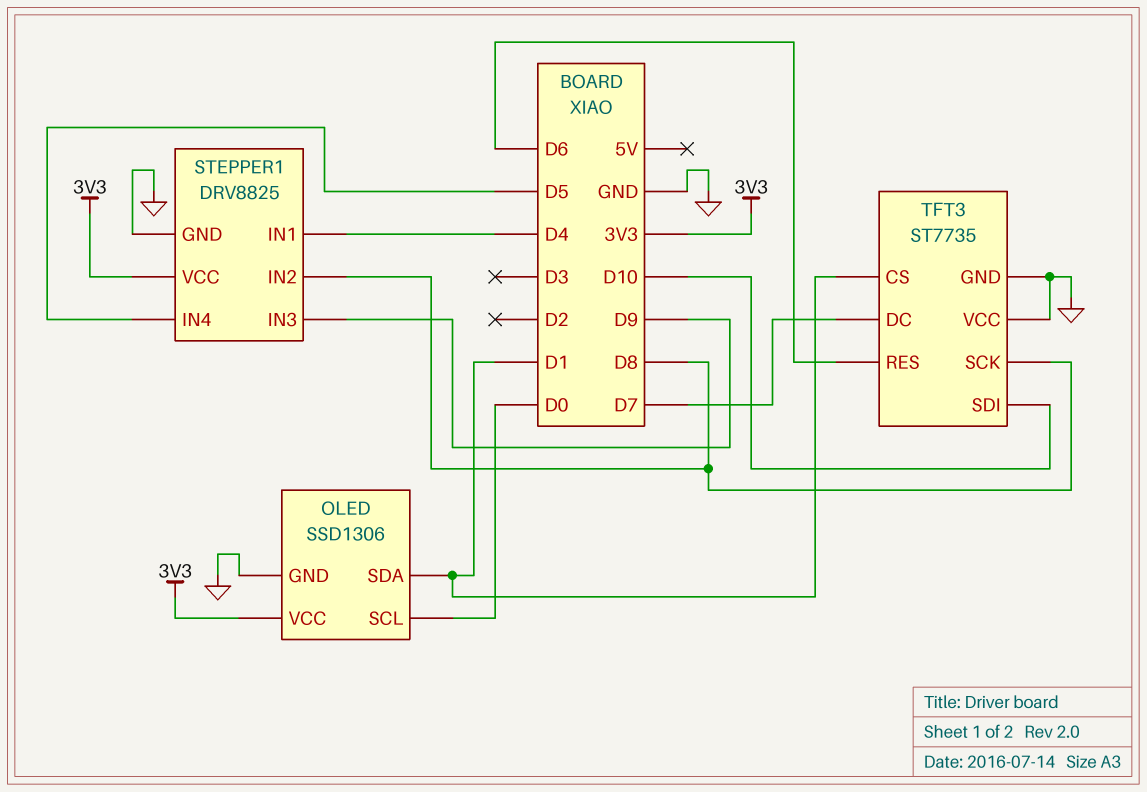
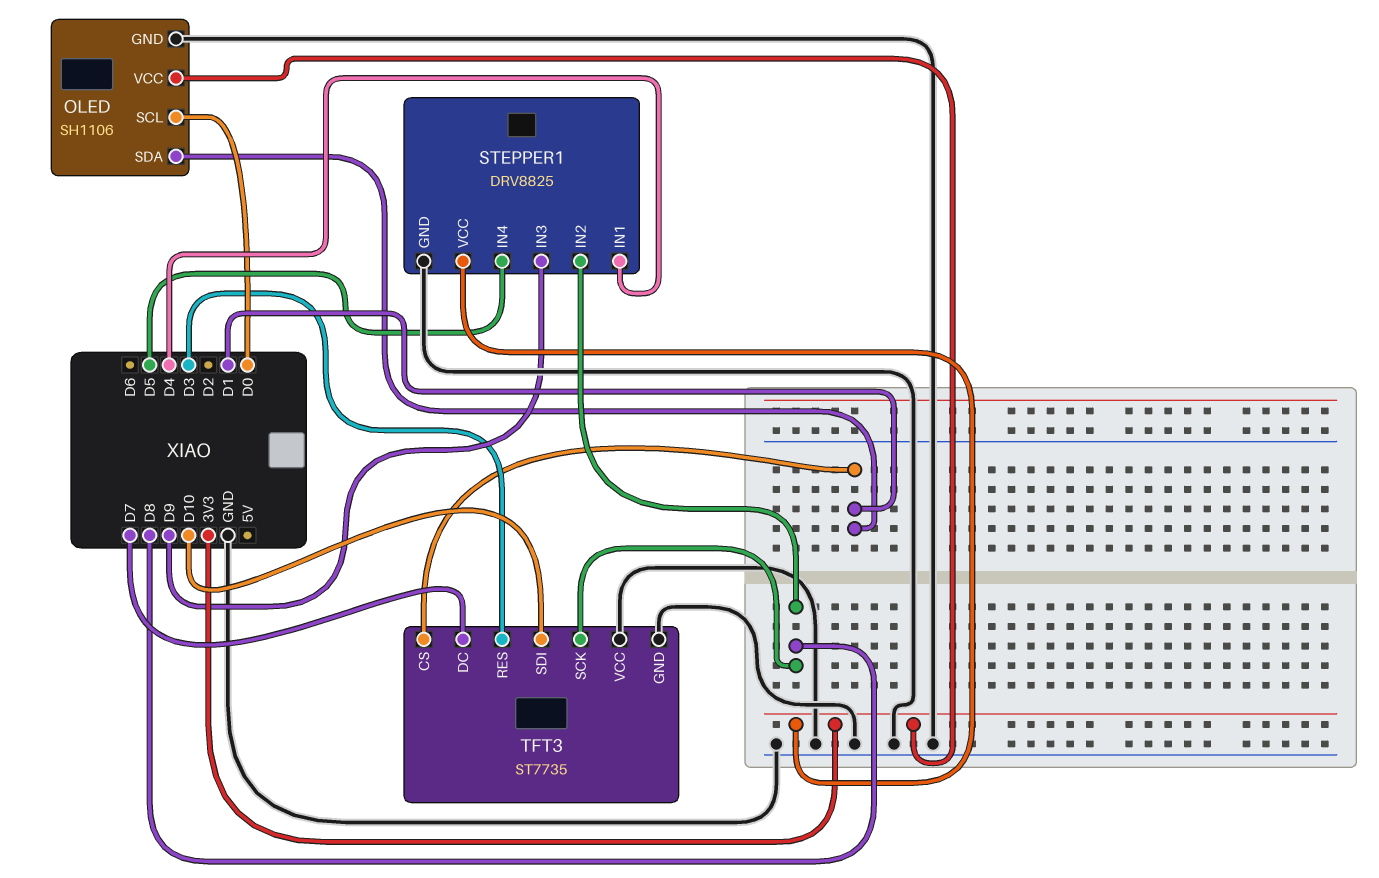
OLED: SSD1306 -> SH1106
TFT3 pin RES: D6 -> D3

